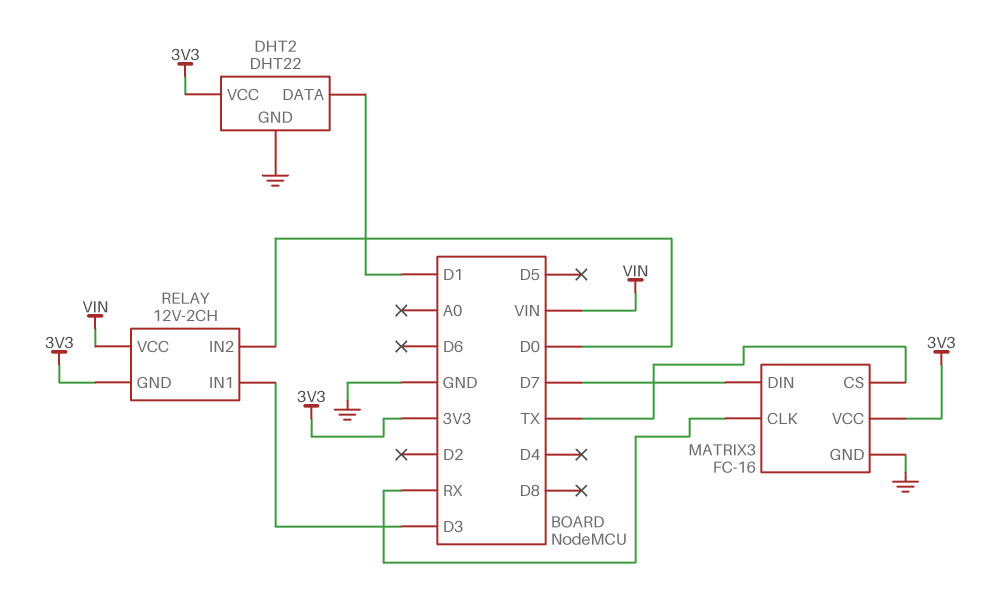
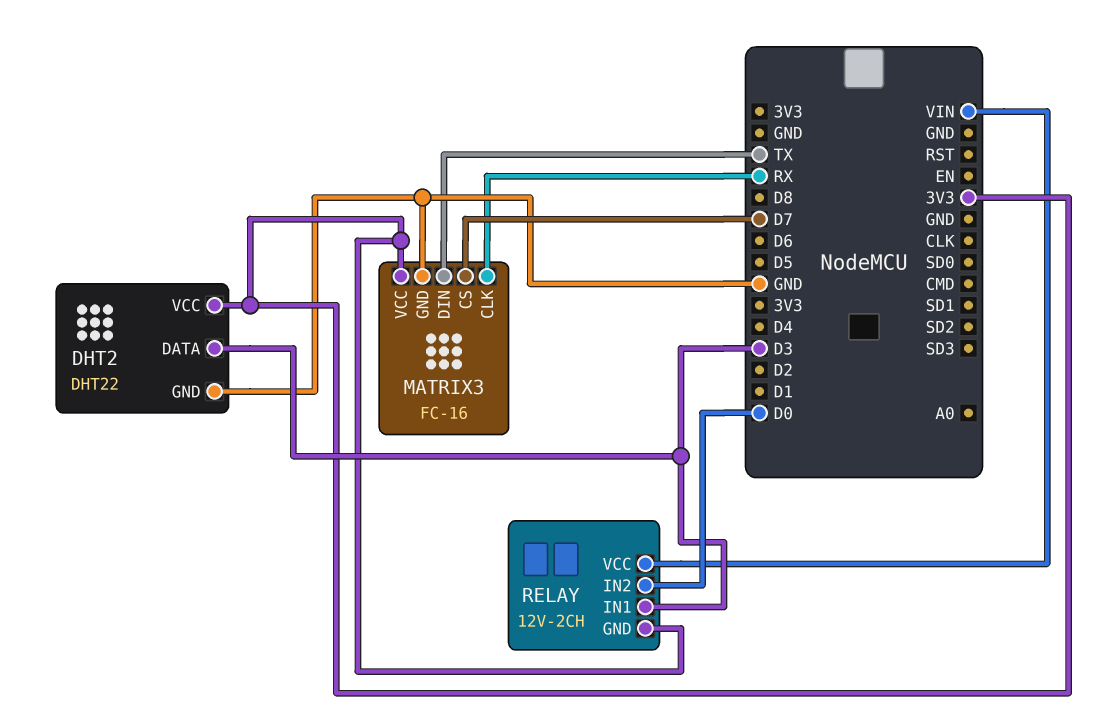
DHT2 pin DATA: D1 -> D3
MATRIX3 pin CS: TX -> D7
MATRIX3 pin DIN: D7 -> TX

